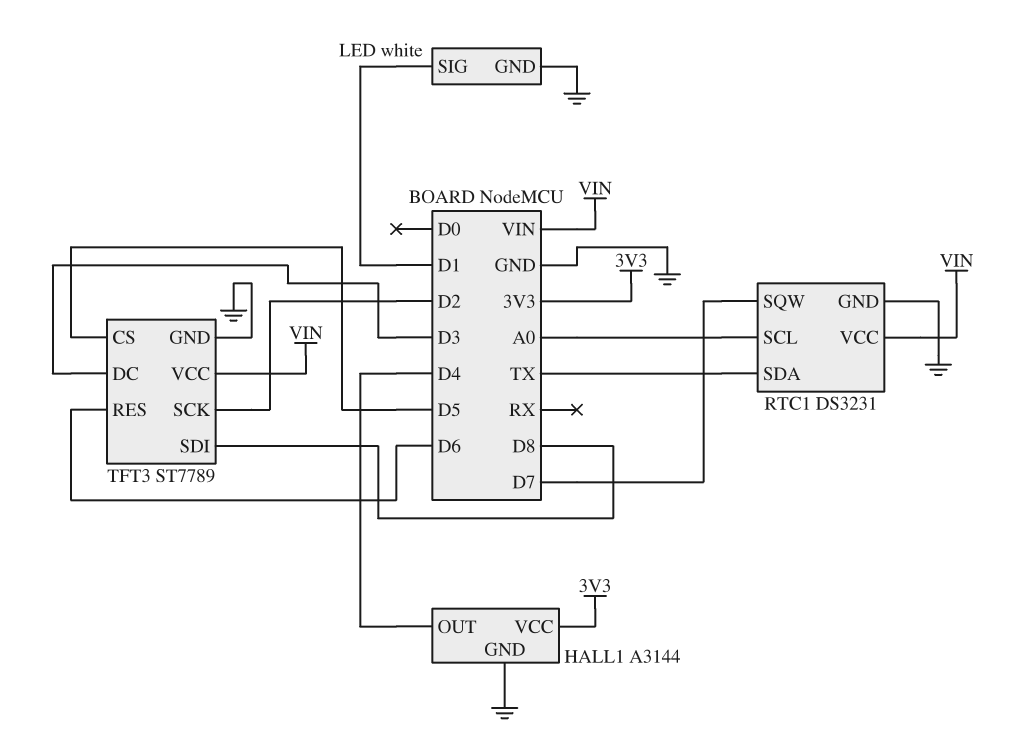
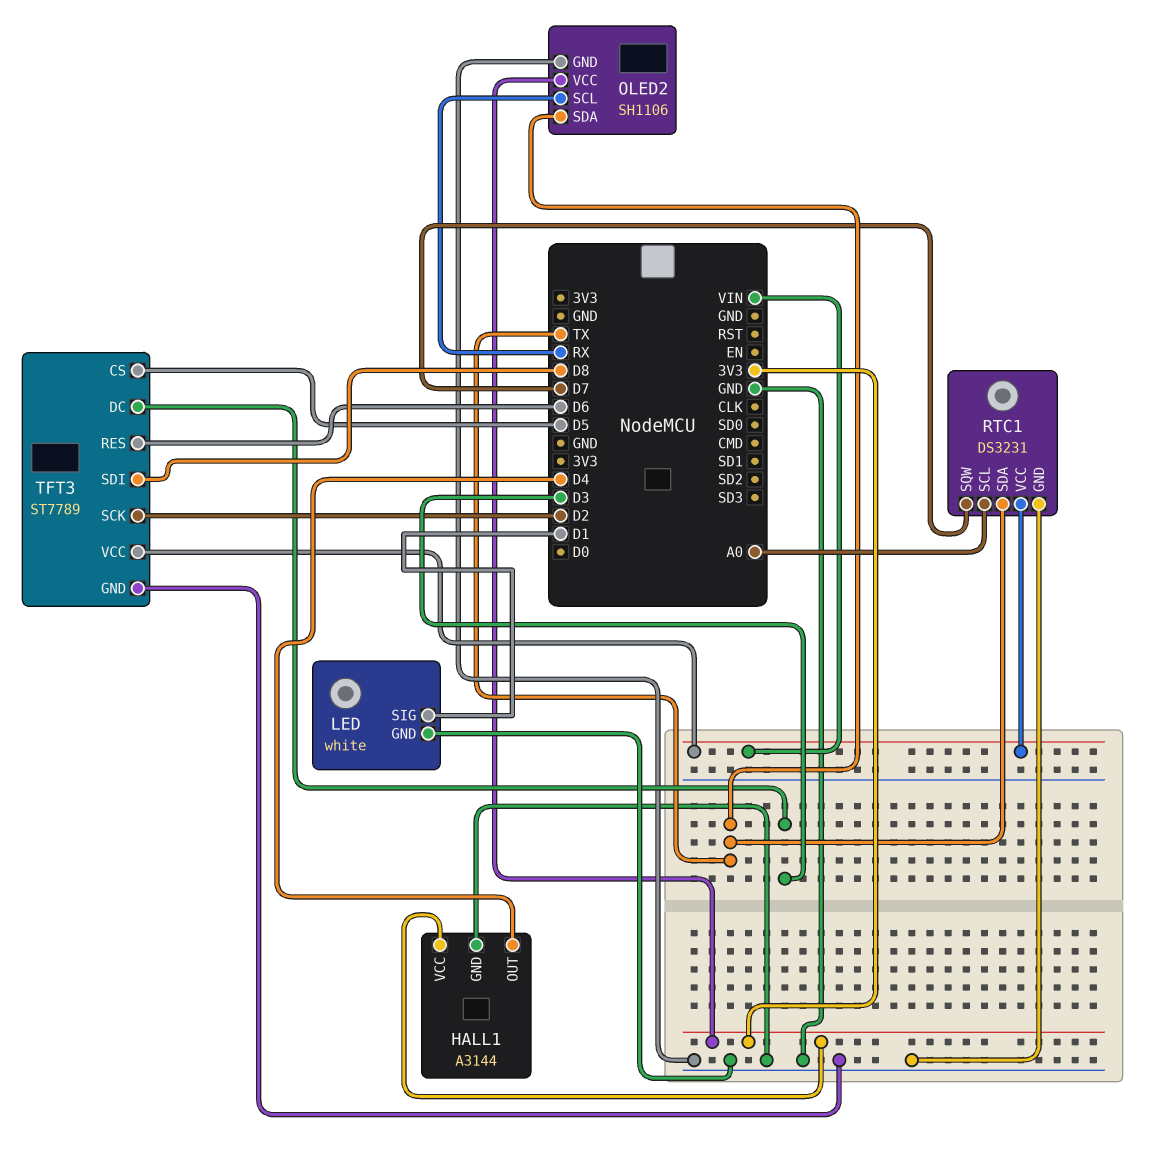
OLED2: none -> SH1106
OLED2 pin GND: none -> GND
OLED2 pin SCL: none -> RX
OLED2 pin SDA: none -> TX
OLED2 pin VCC: none -> 3V3

